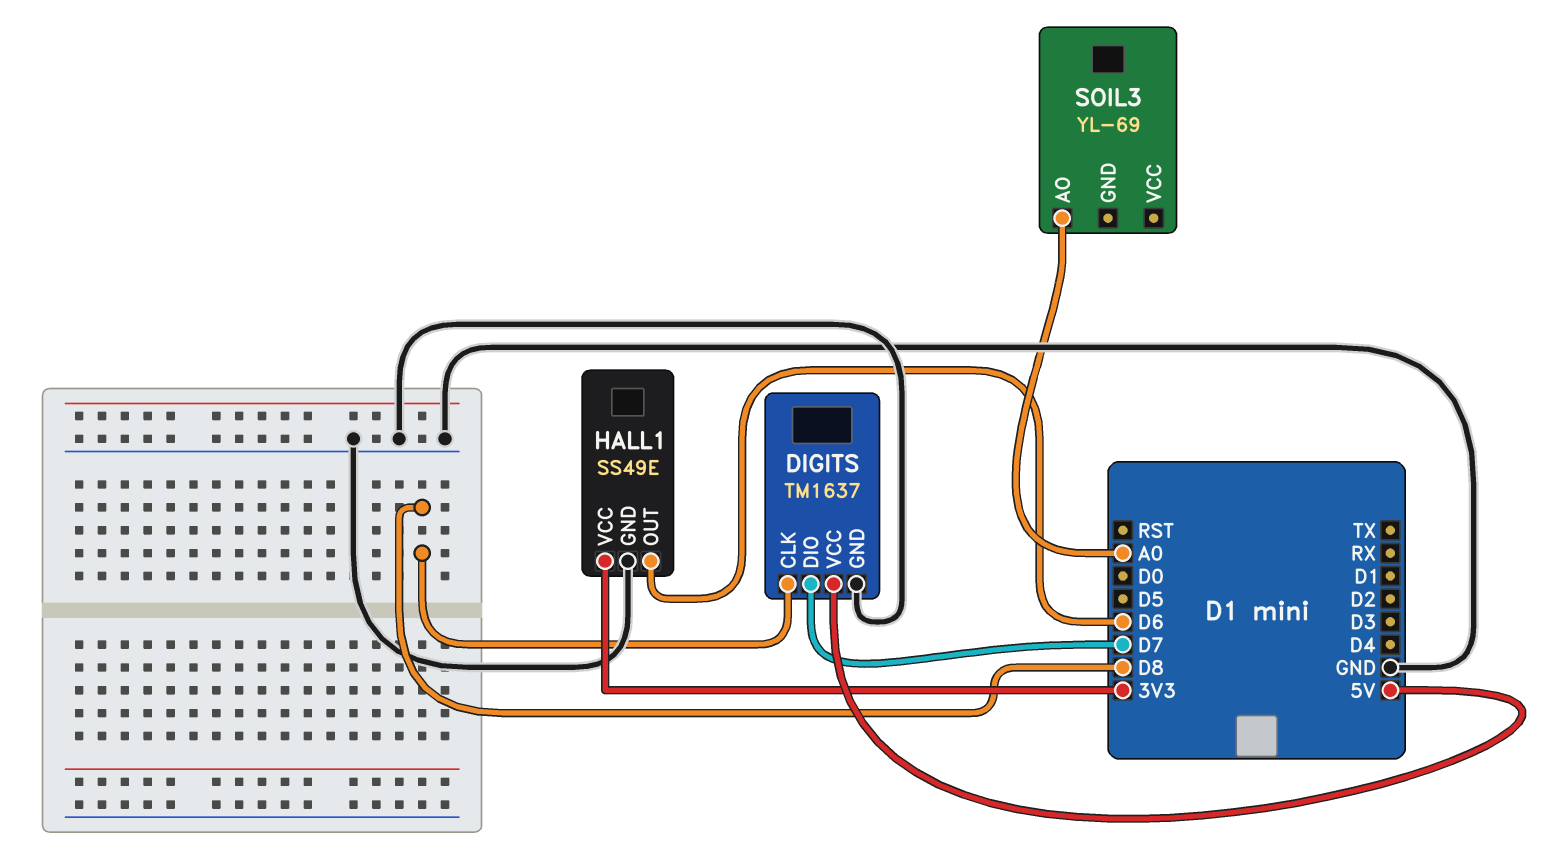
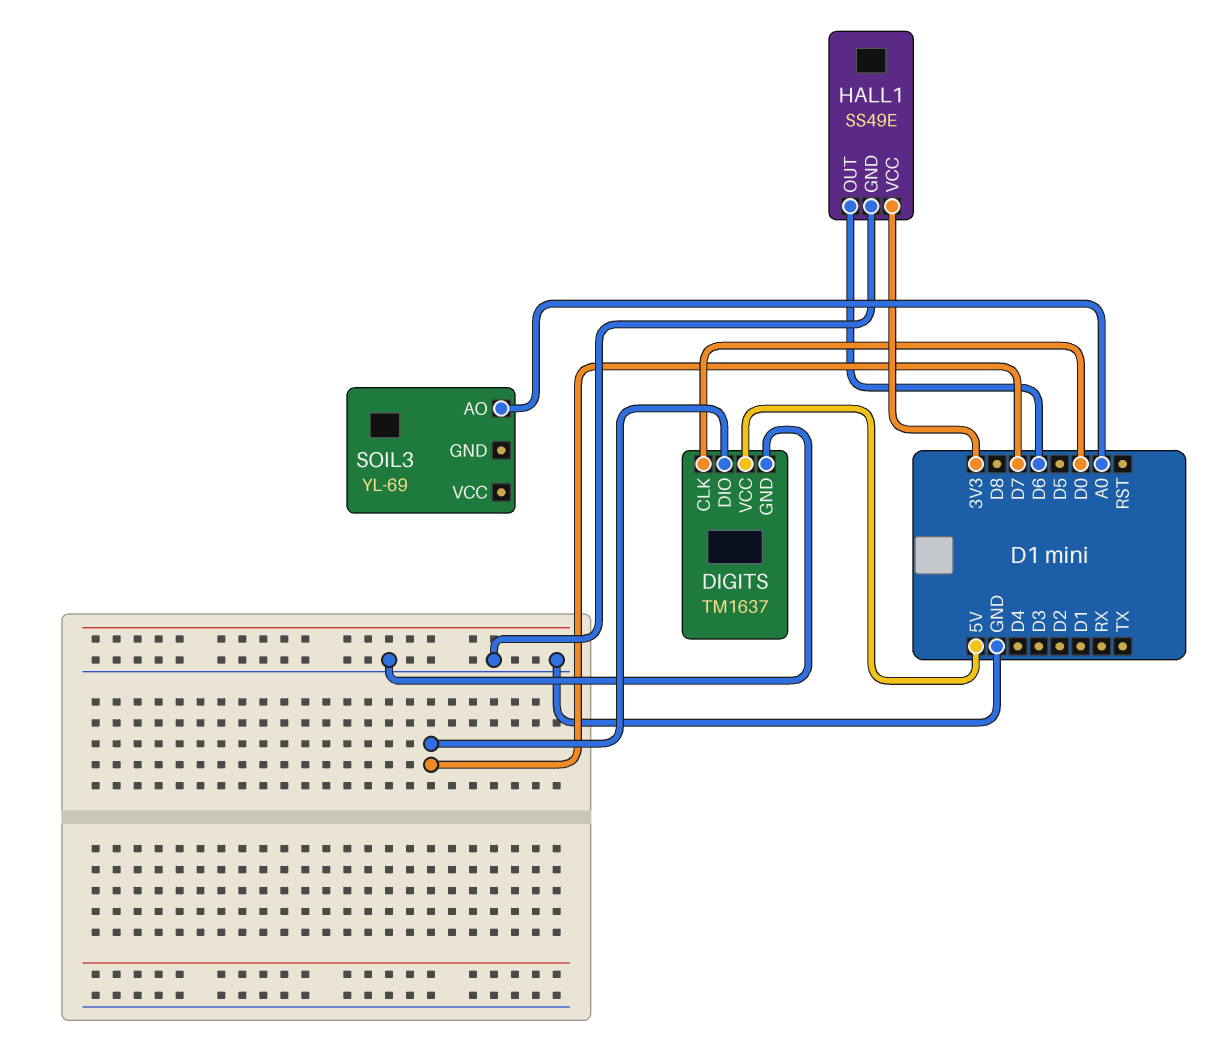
DIGITS pin CLK: D8 -> D0

